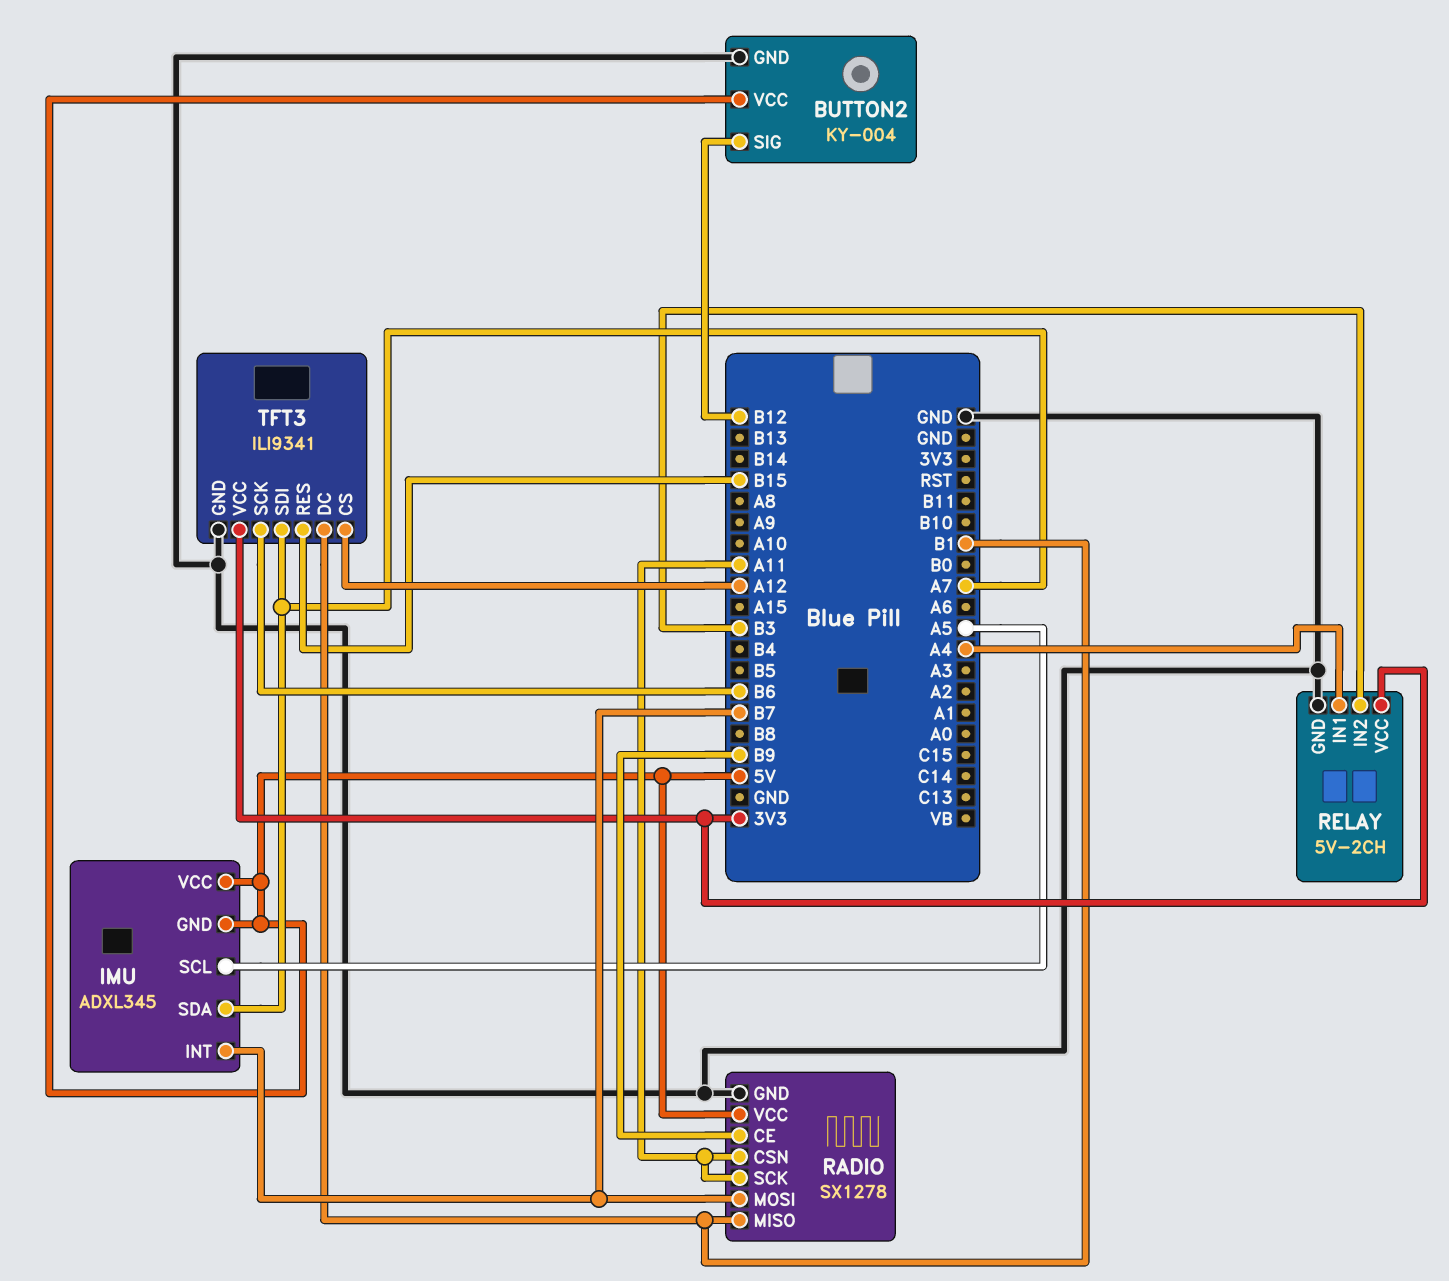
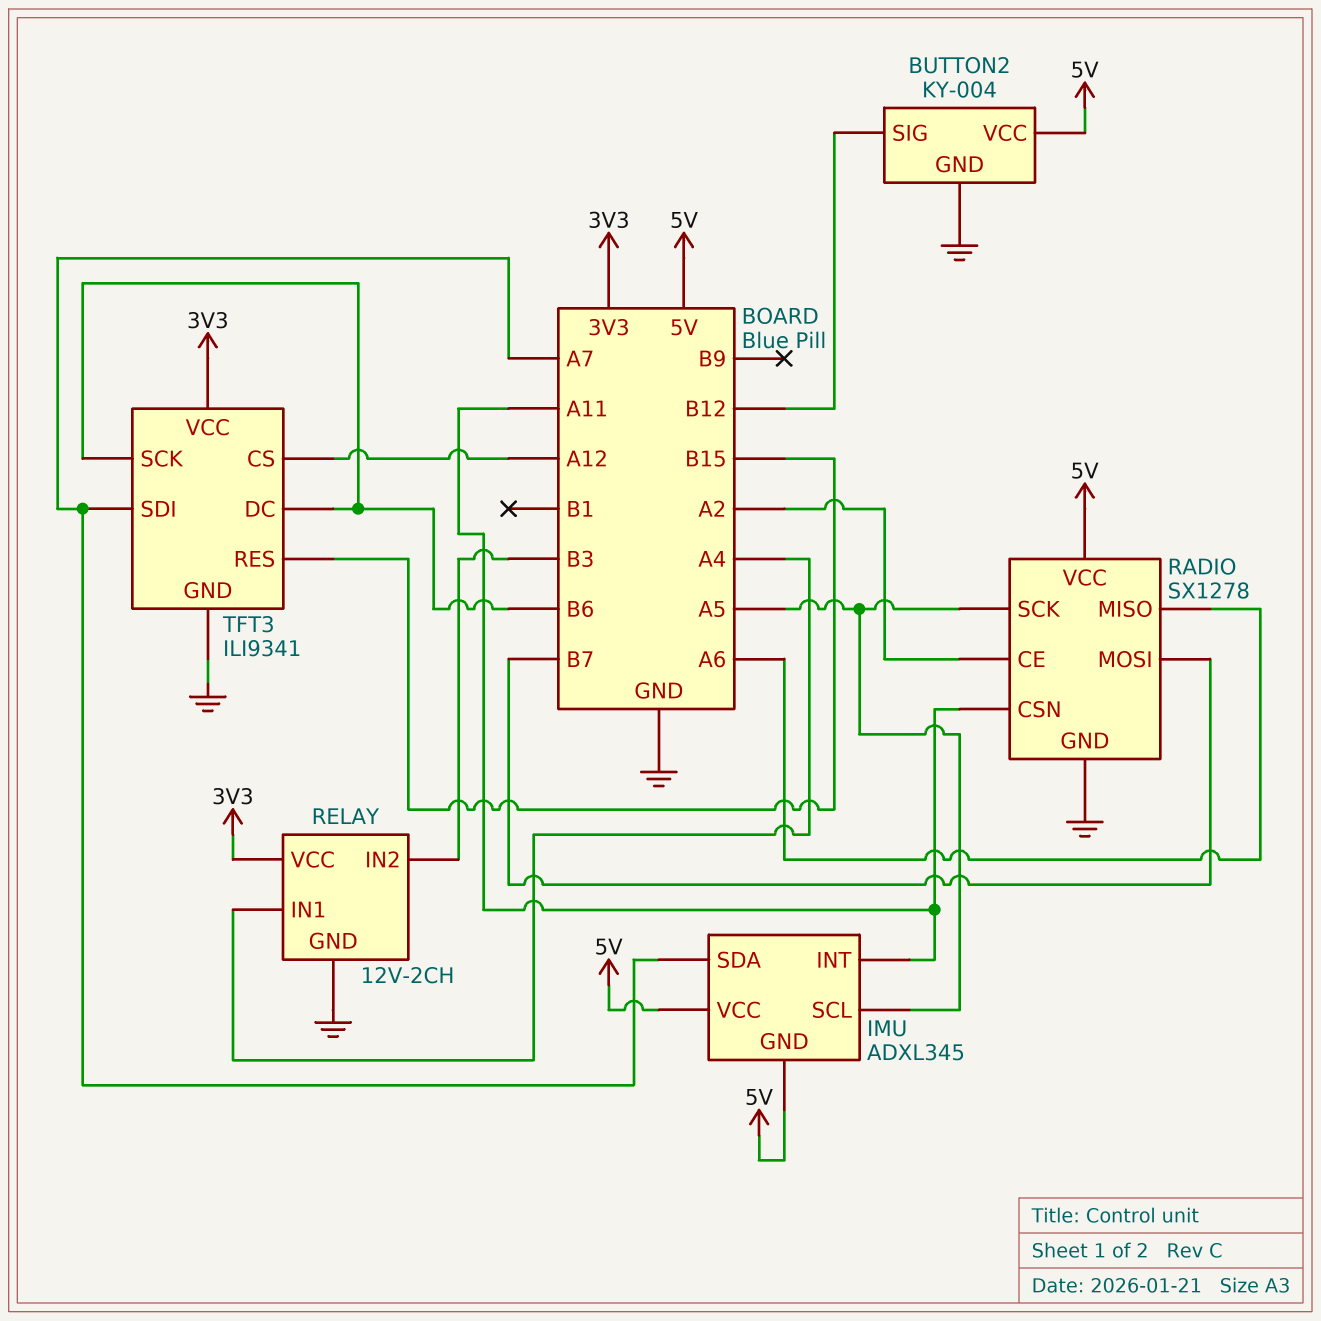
IMU pin INT: B7 -> A11
RADIO pin CE: B9 -> A2
RADIO pin MISO: B1 -> A6
RADIO pin SCK: A11 -> A5
RELAY: 5V-2CH -> 12V-2CH
TFT3 pin DC: B1 -> B6

